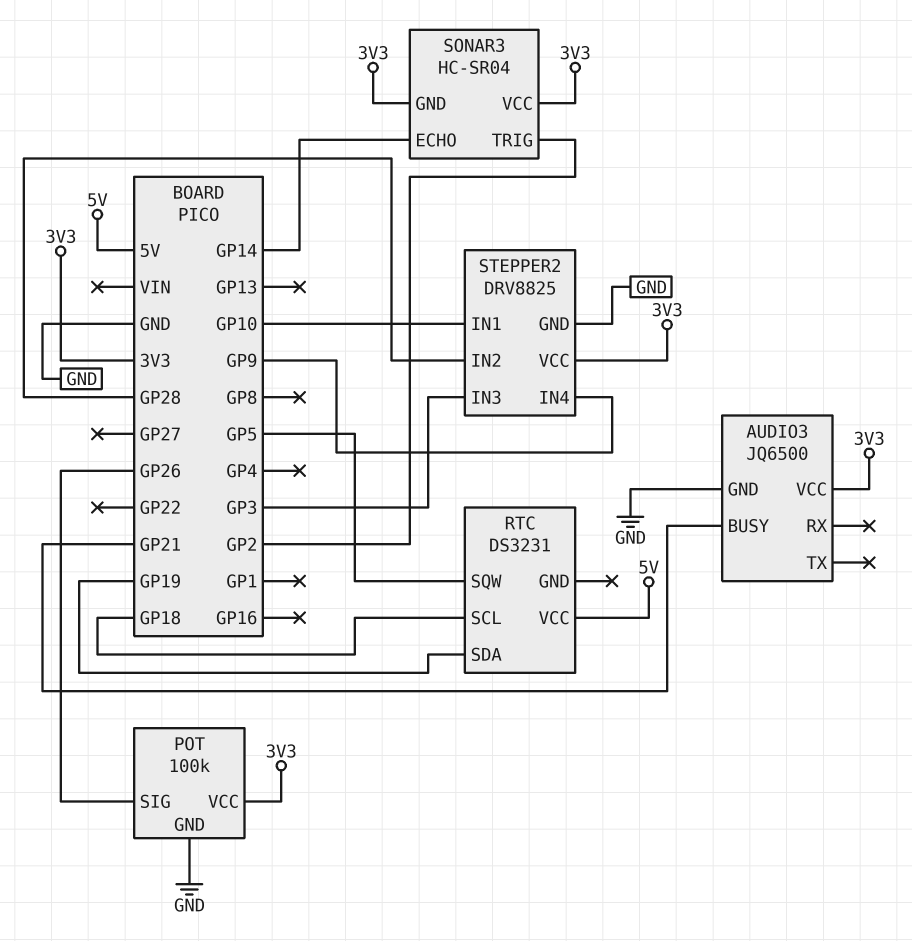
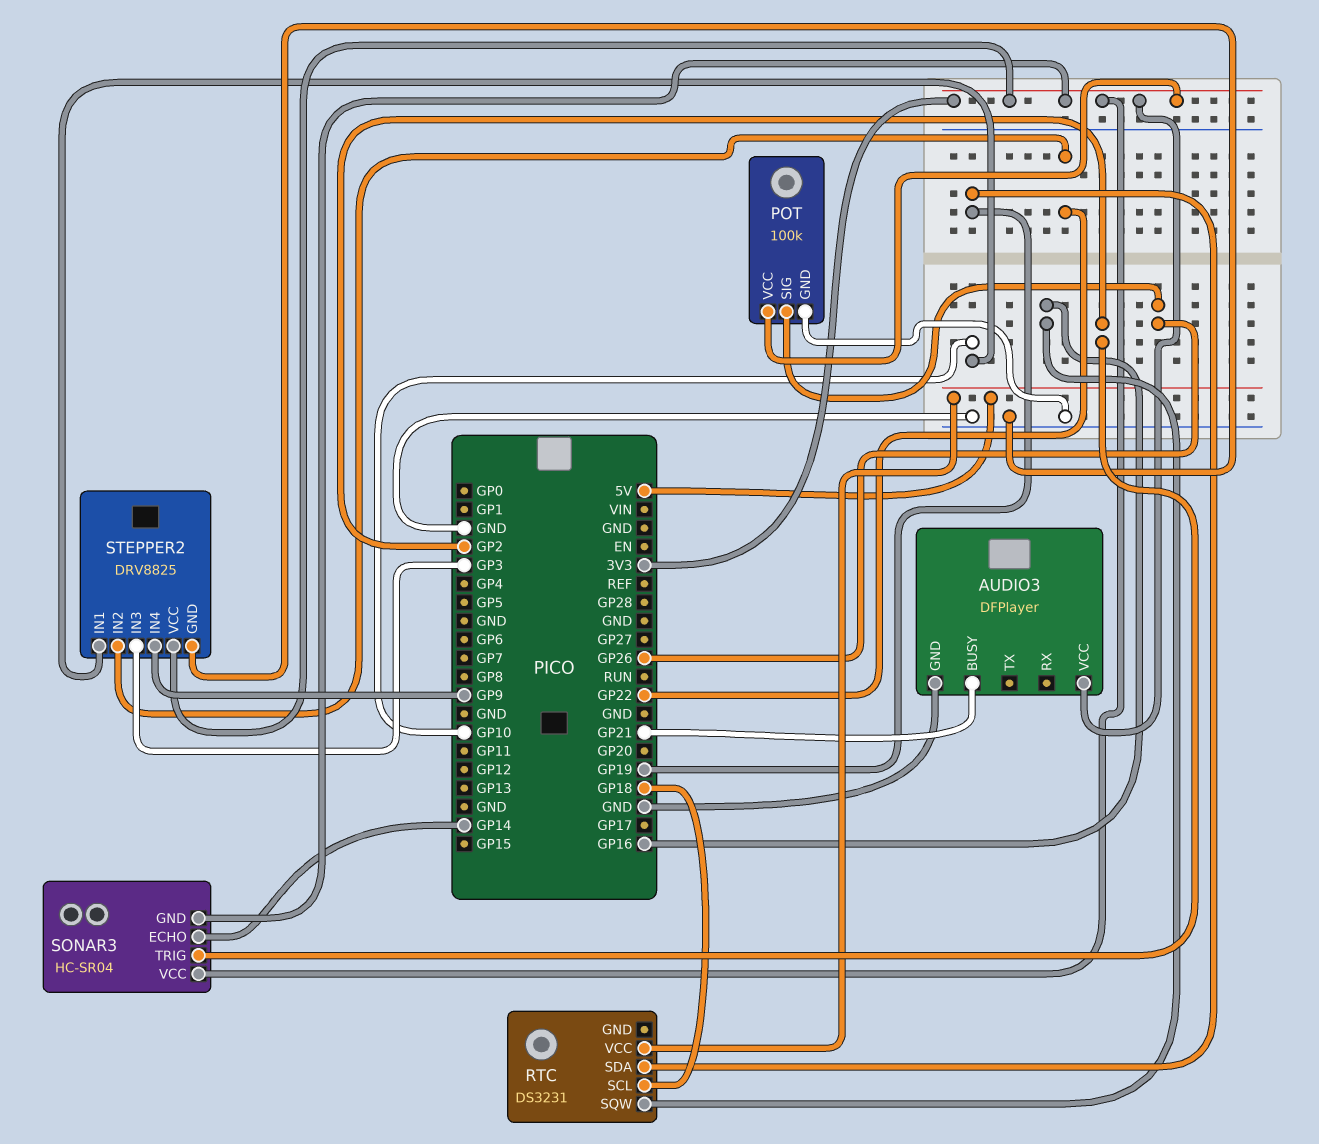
AUDIO3: JQ6500 -> DFPlayer
RTC pin SQW: GP5 -> GP16
STEPPER2 pin IN2: GP28 -> GP22

